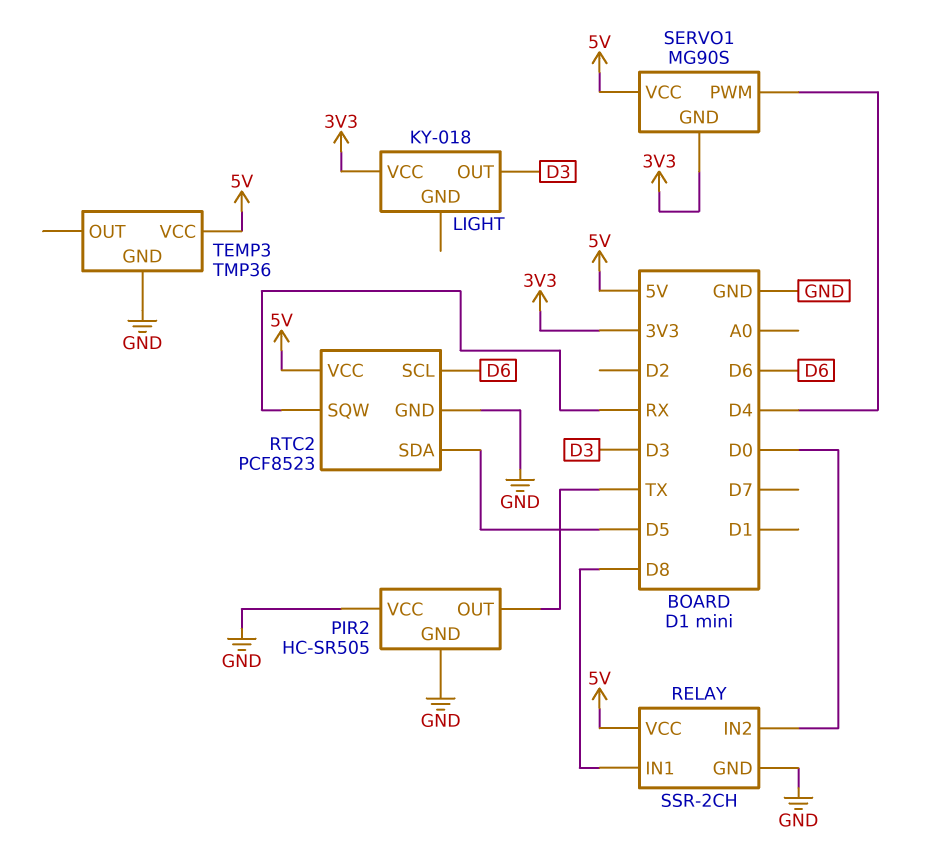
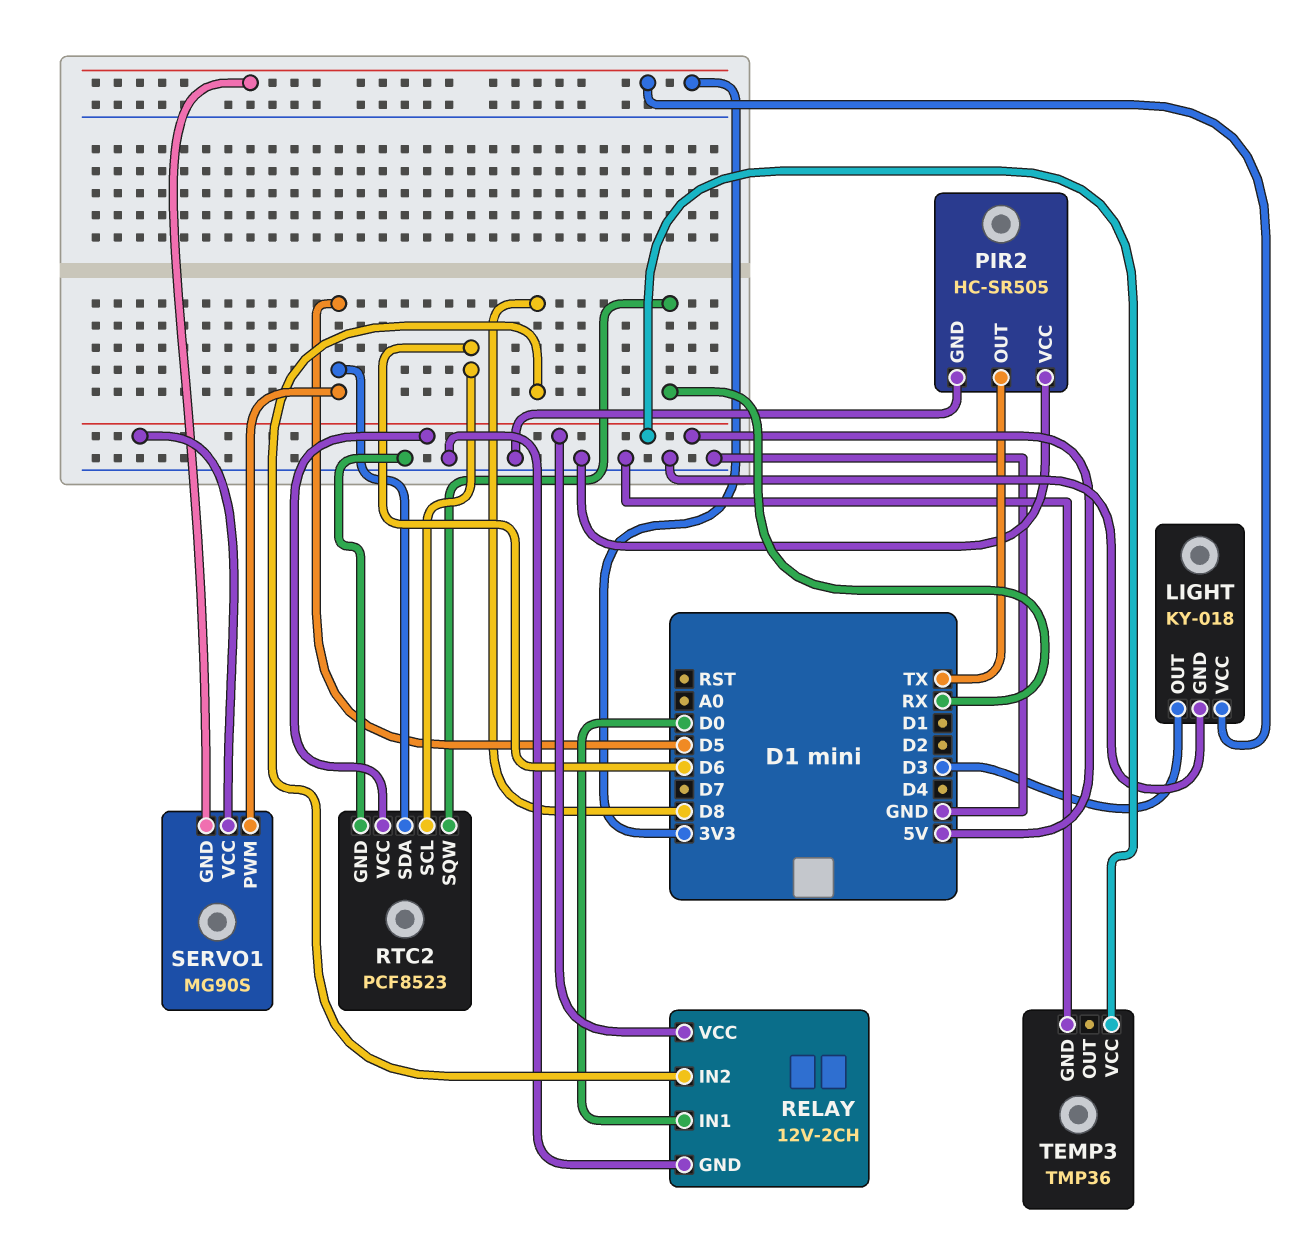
LIGHT pin GND: none -> GND
RELAY: SSR-2CH -> 12V-2CH
RELAY pin IN1: D8 -> D0
RELAY pin IN2: D0 -> D8
SERVO1 pin PWM: D4 -> D5

